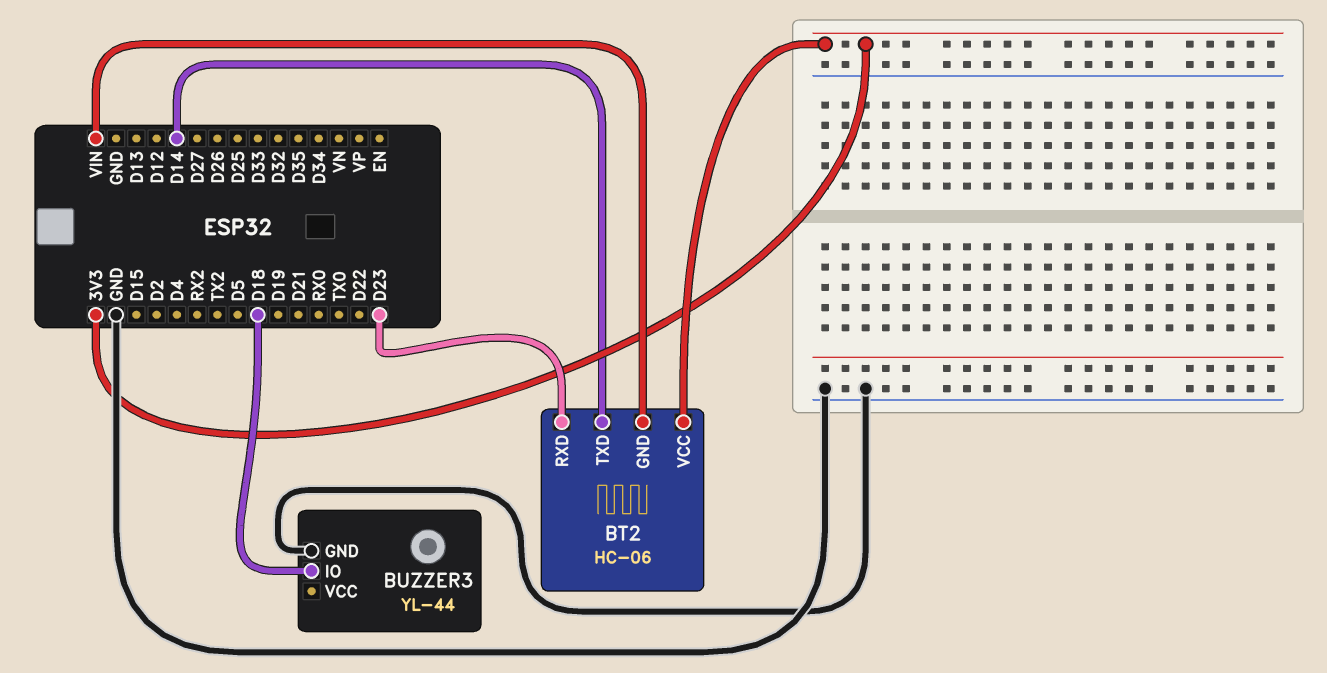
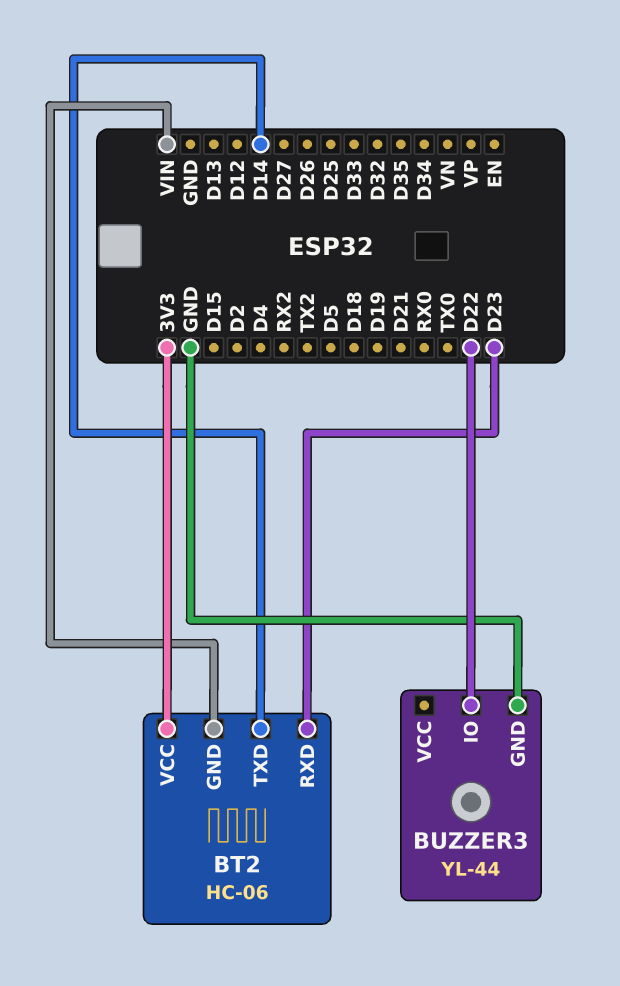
BUZZER3 pin IO: D18 -> D22

